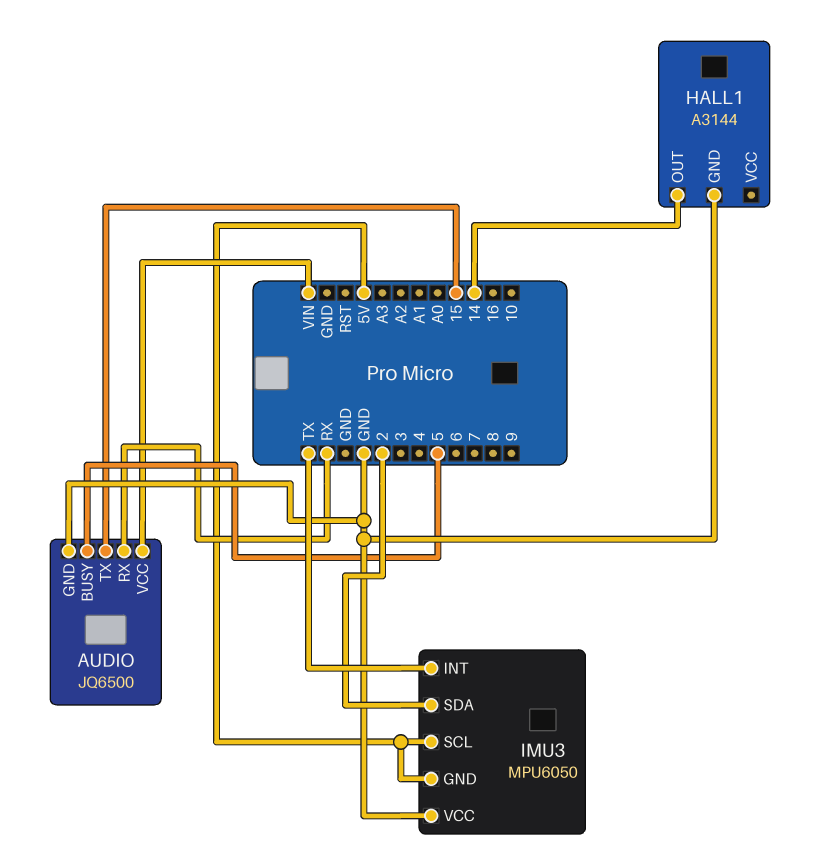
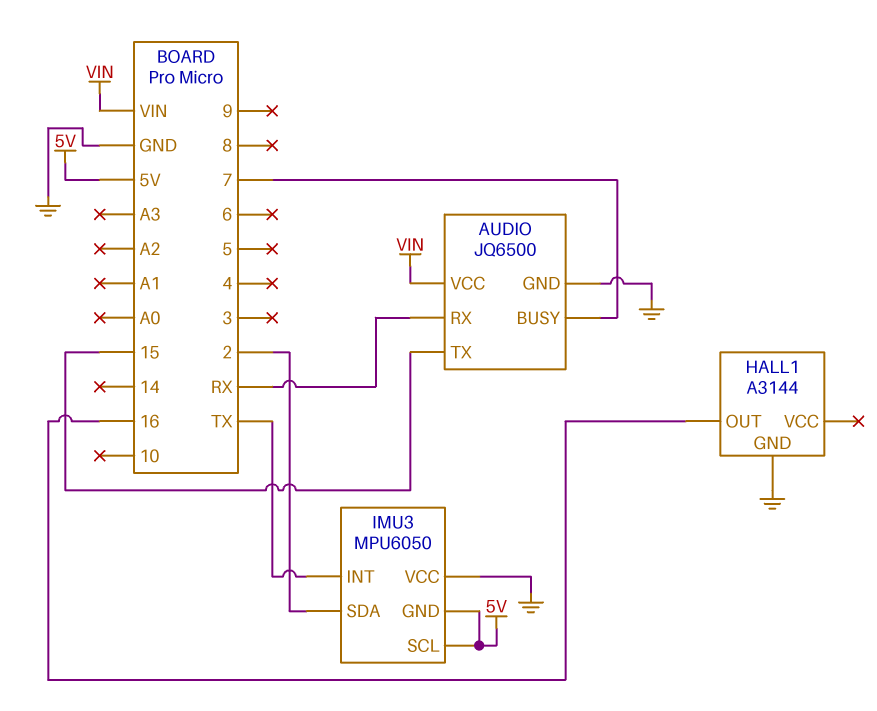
AUDIO pin BUSY: 5 -> 7
HALL1 pin OUT: 14 -> 16

